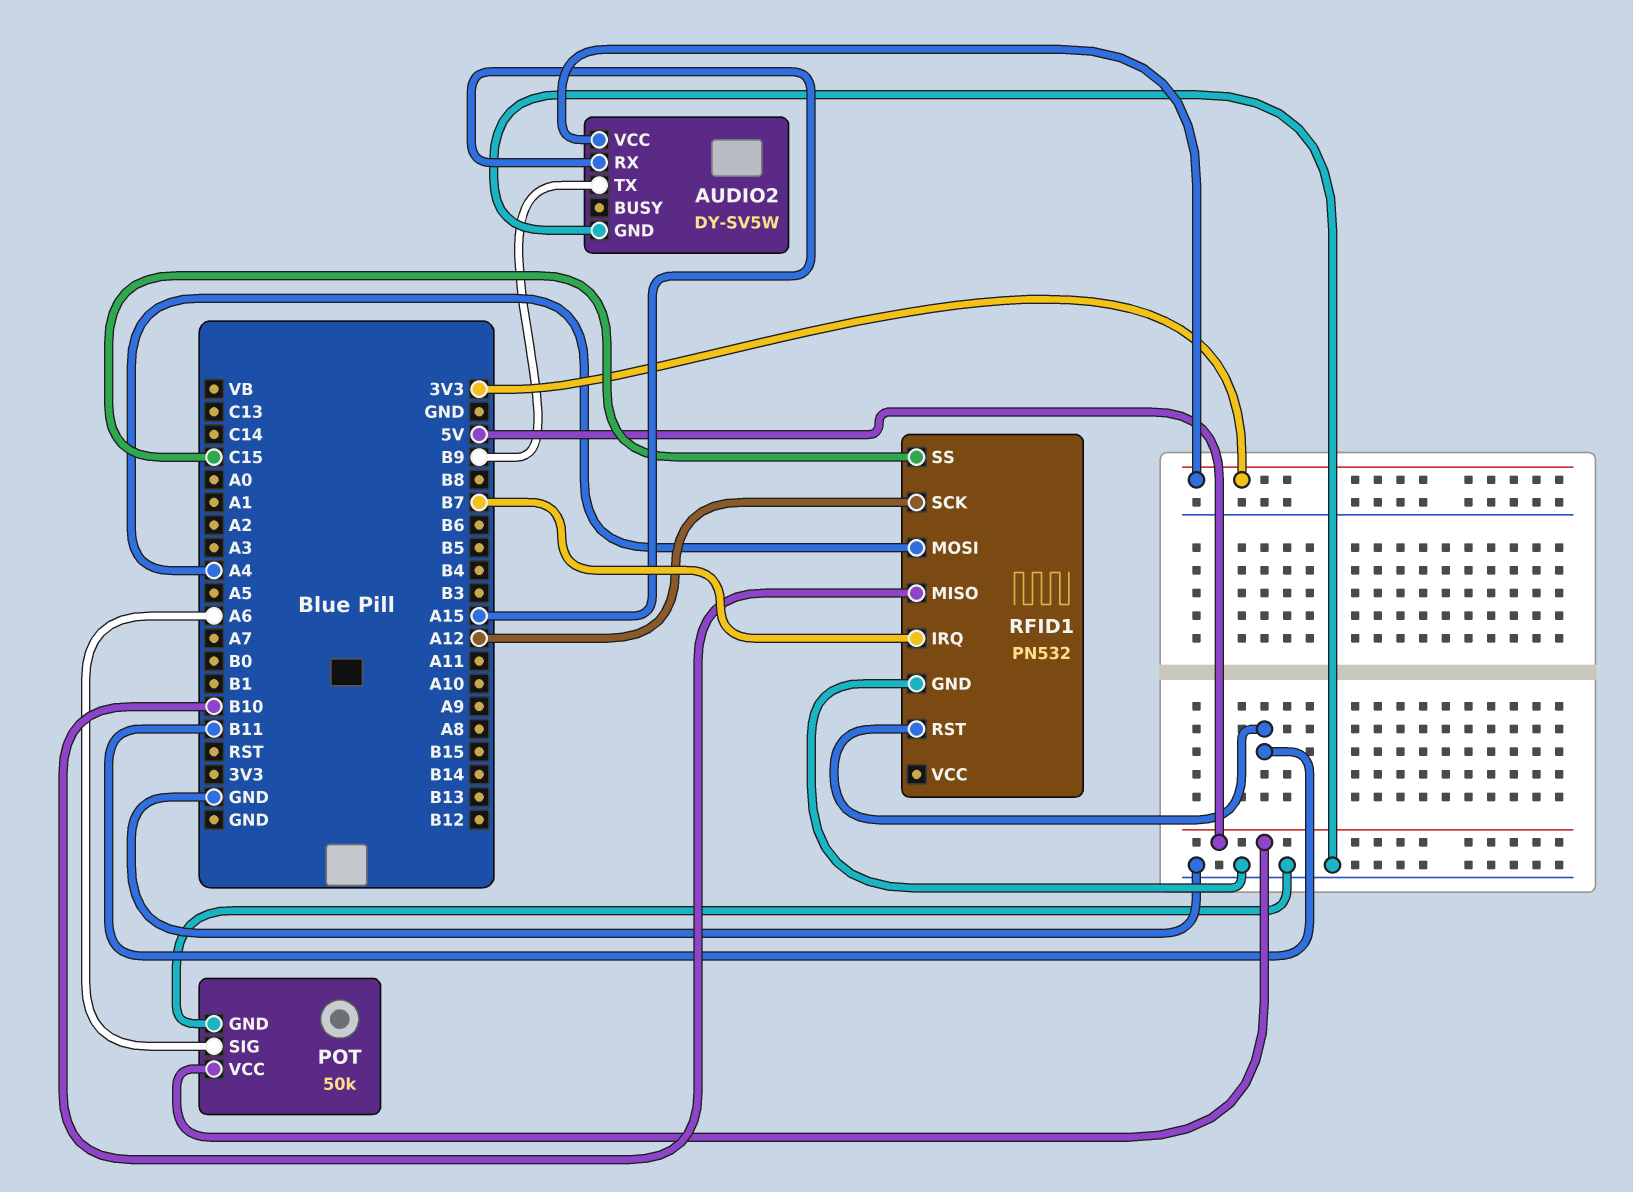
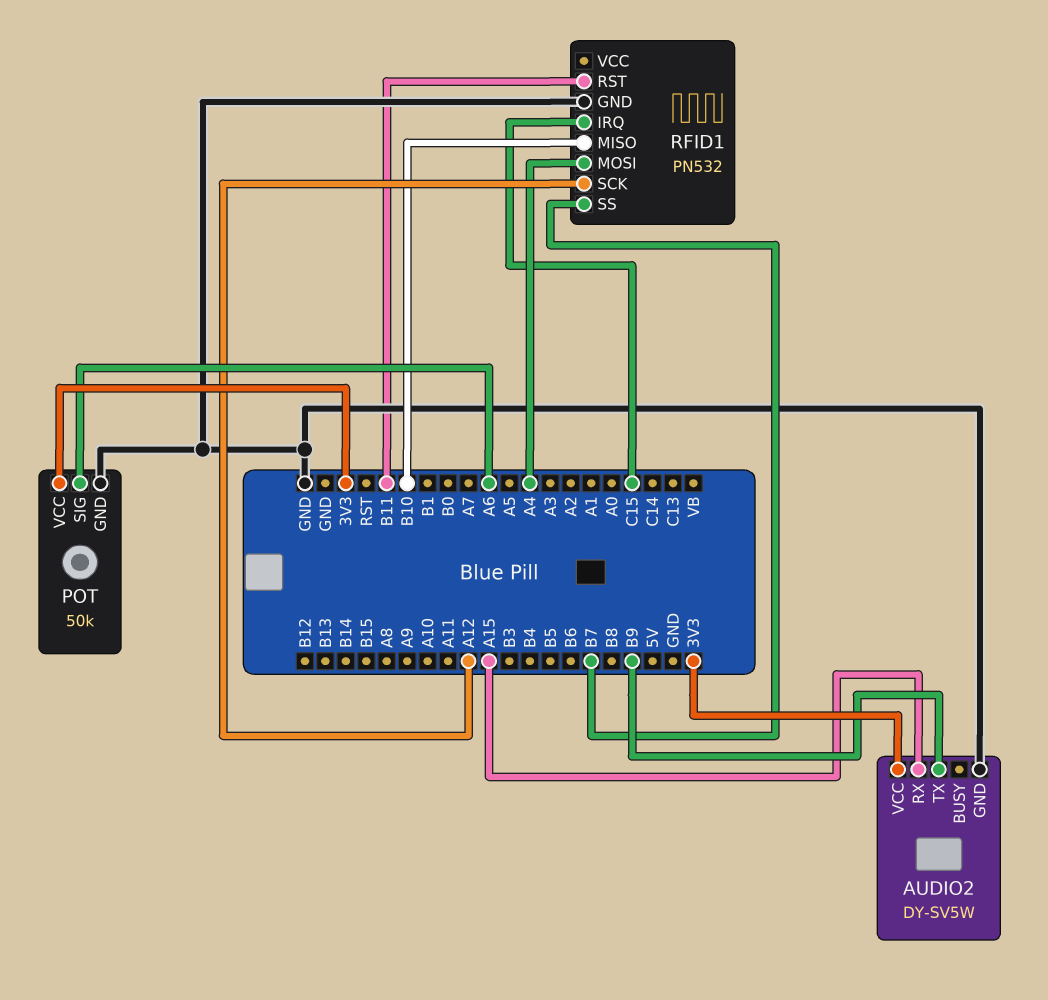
POT pin VCC: 5V -> 3V3
RFID1 pin IRQ: B7 -> C15
RFID1 pin SS: C15 -> B7

